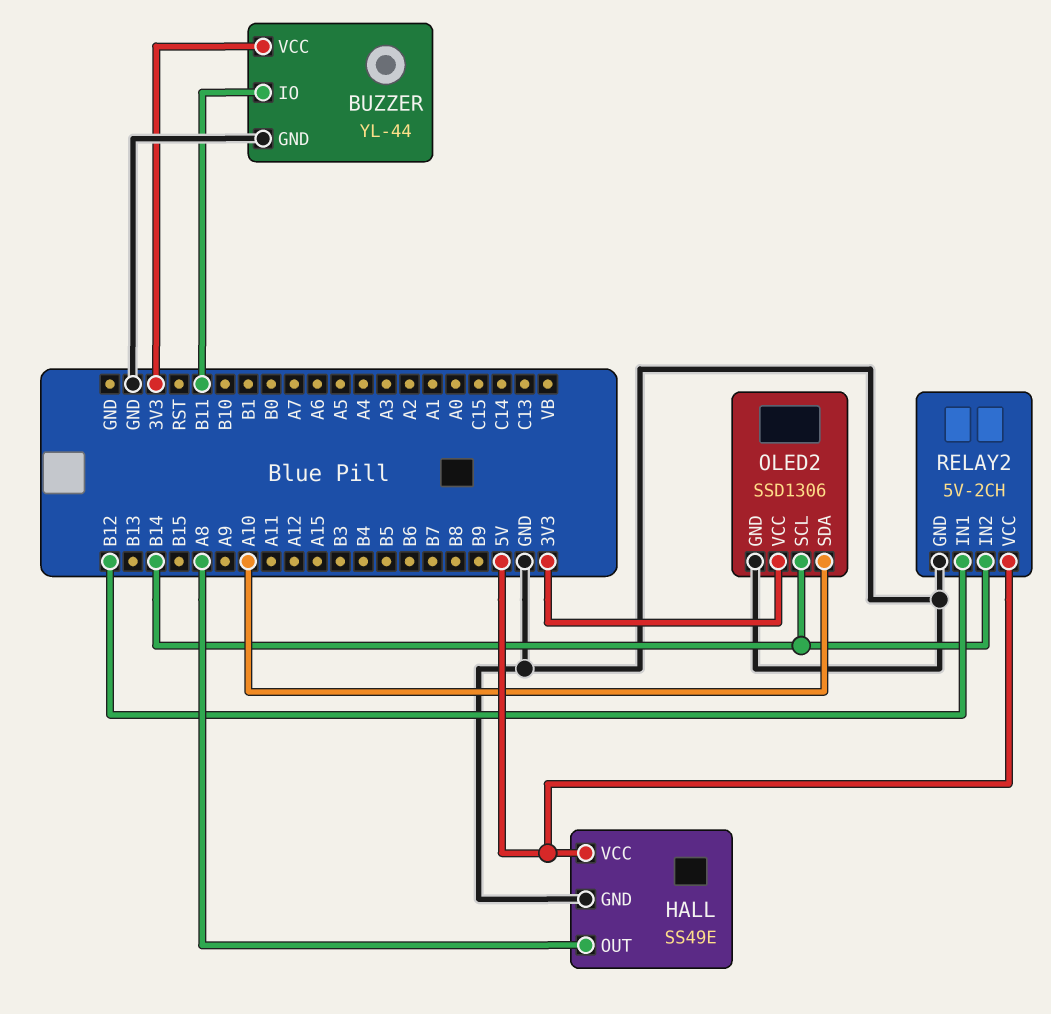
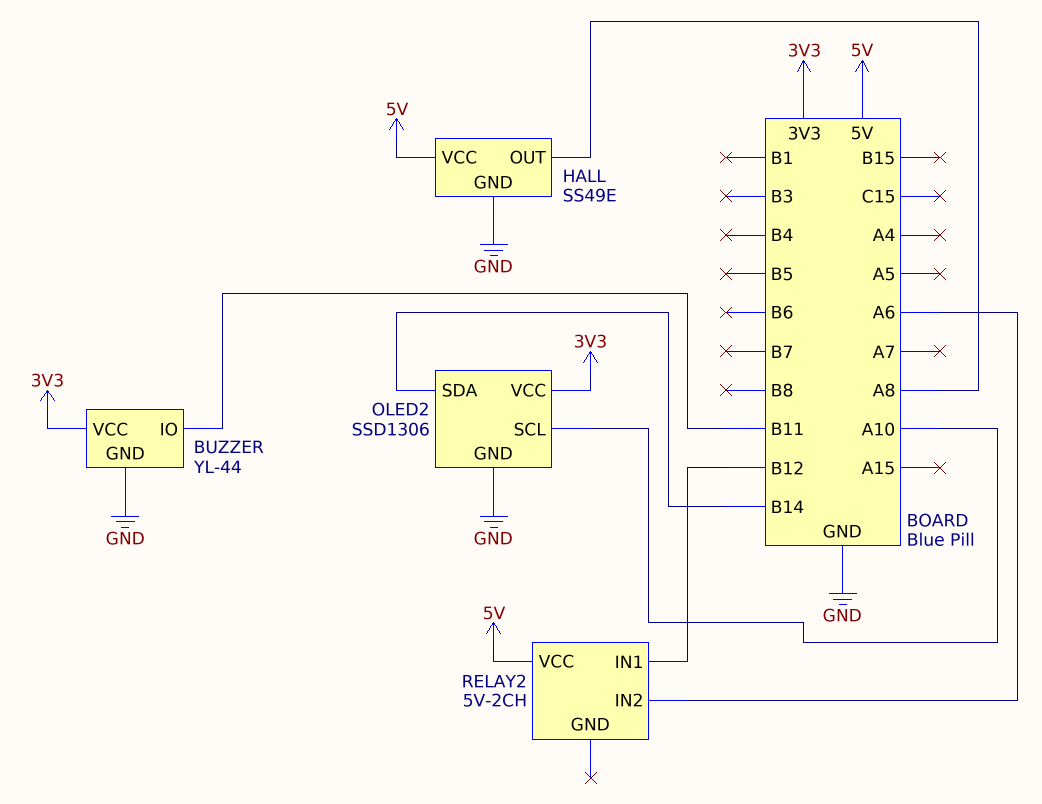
OLED2 pin SCL: B14 -> A10
OLED2 pin SDA: A10 -> B14
RELAY2 pin GND: GND -> none
RELAY2 pin IN2: B14 -> A6

